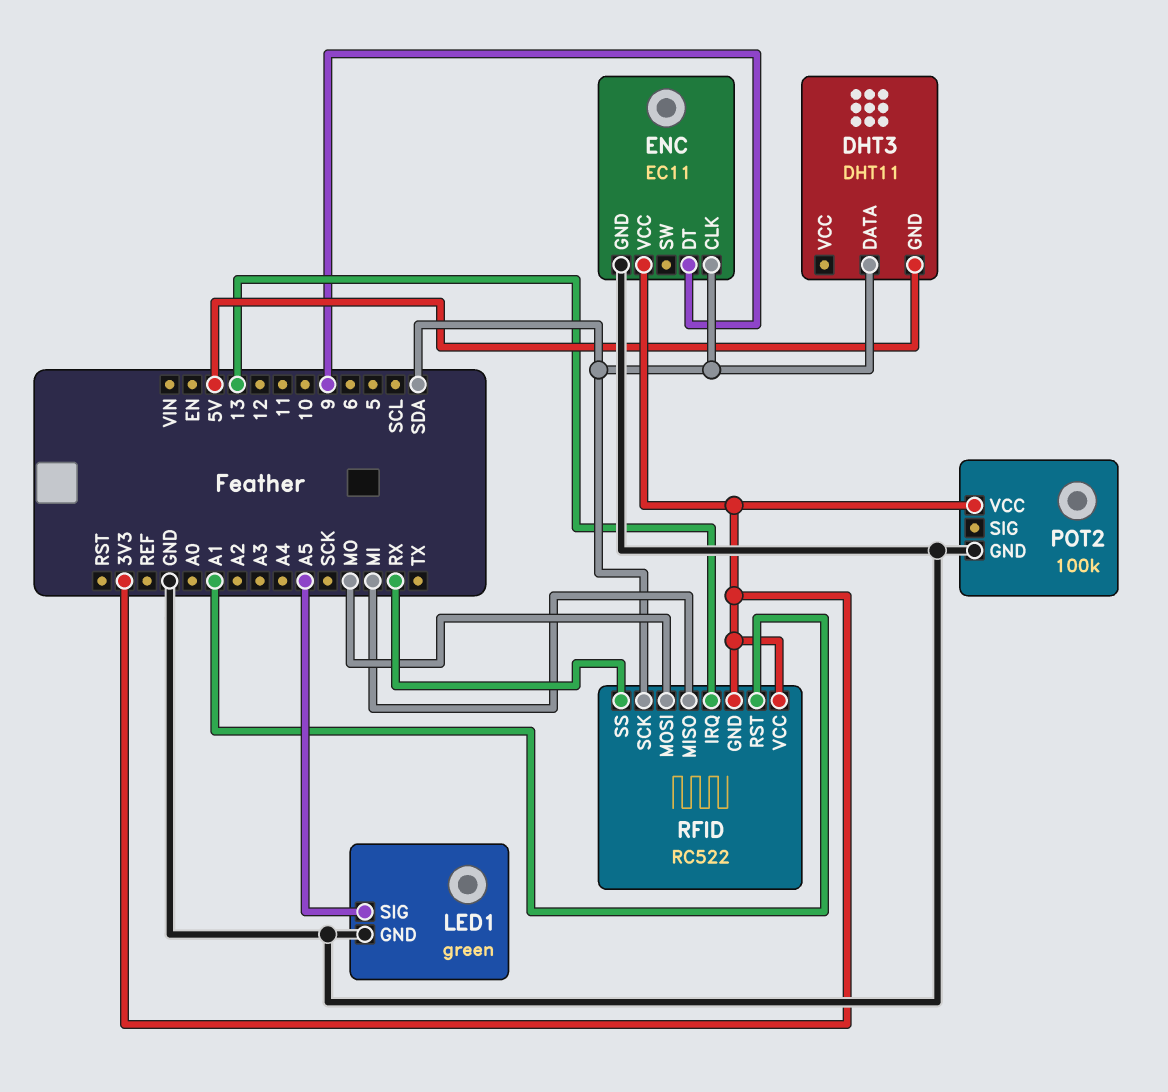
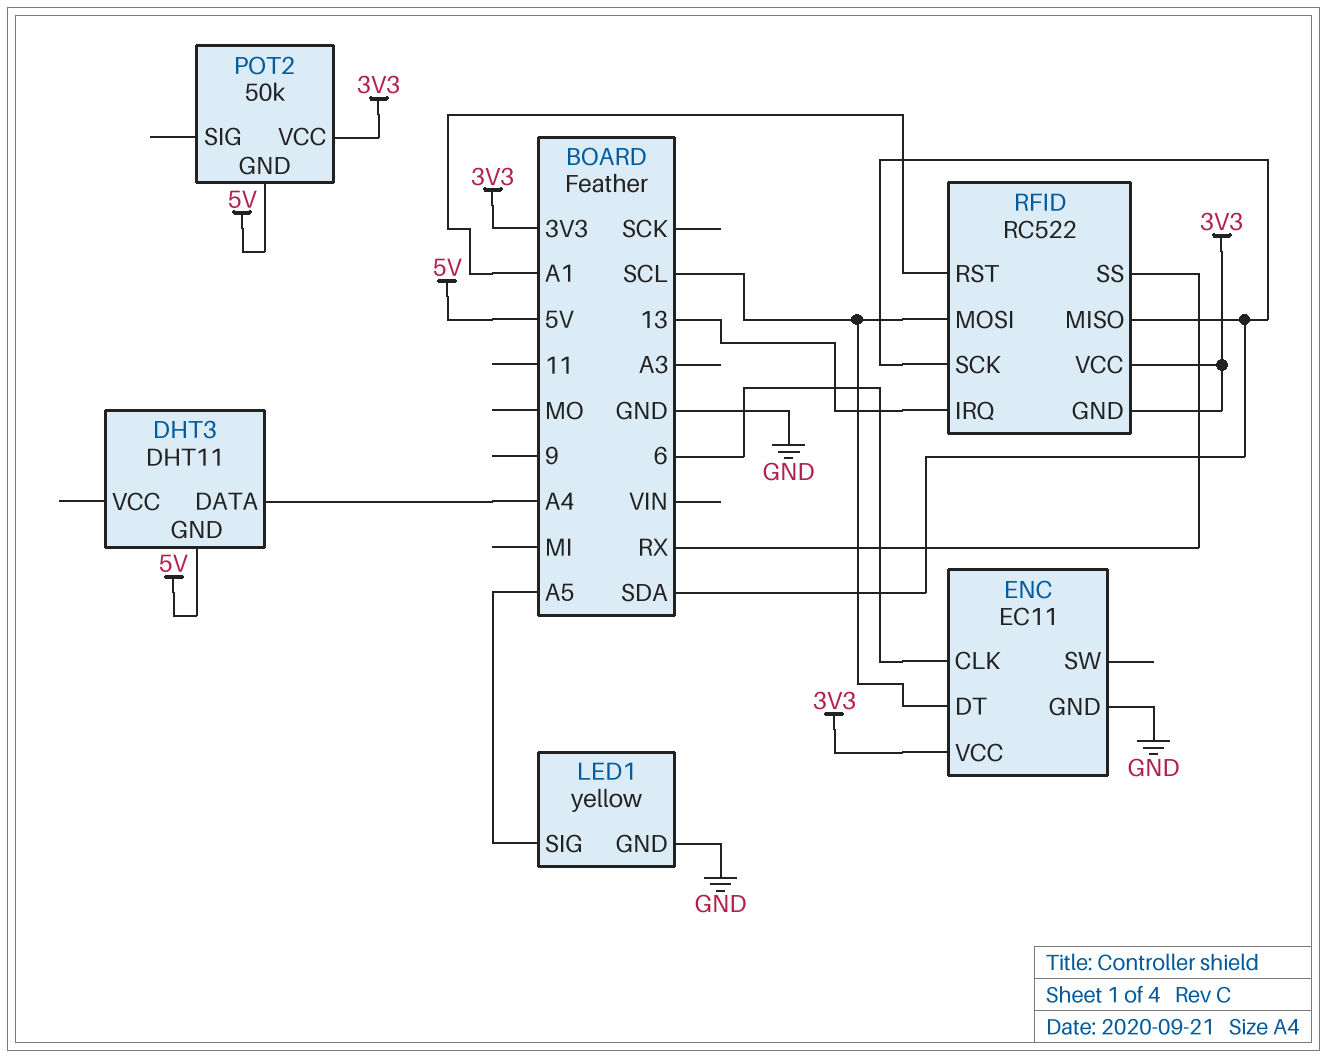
DHT3 pin DATA: SDA -> A4
ENC pin CLK: SDA -> 6
ENC pin DT: 9 -> SCL
LED1: green -> yellow
POT2: 100k -> 50k
POT2 pin GND: GND -> 5V
RFID pin MISO: MI -> SDA
RFID pin MOSI: MO -> SCL

